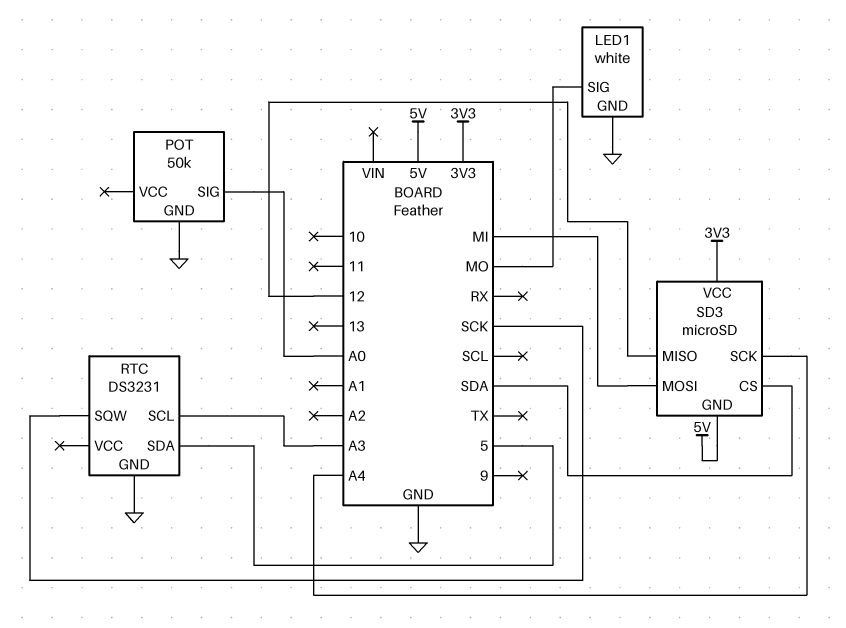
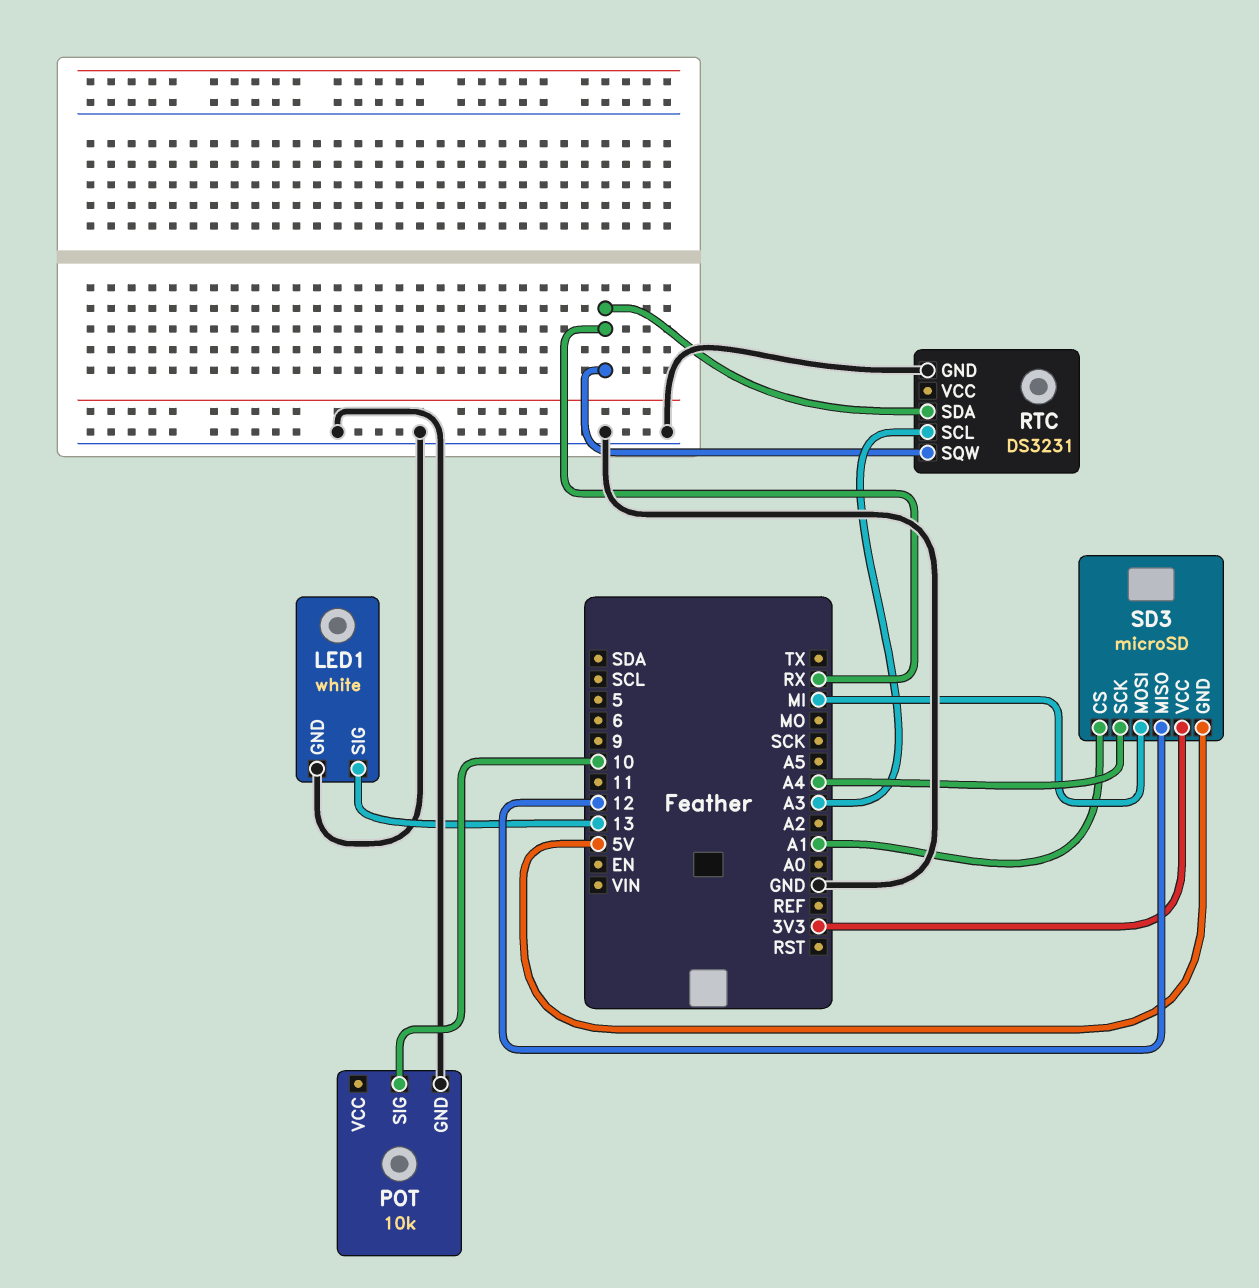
LED1 pin SIG: MO -> 13
POT: 50k -> 10k
POT pin SIG: A0 -> 10
RTC pin SDA: 5 -> RX
RTC pin SQW: SCK -> RX
SD3 pin CS: SDA -> A1

